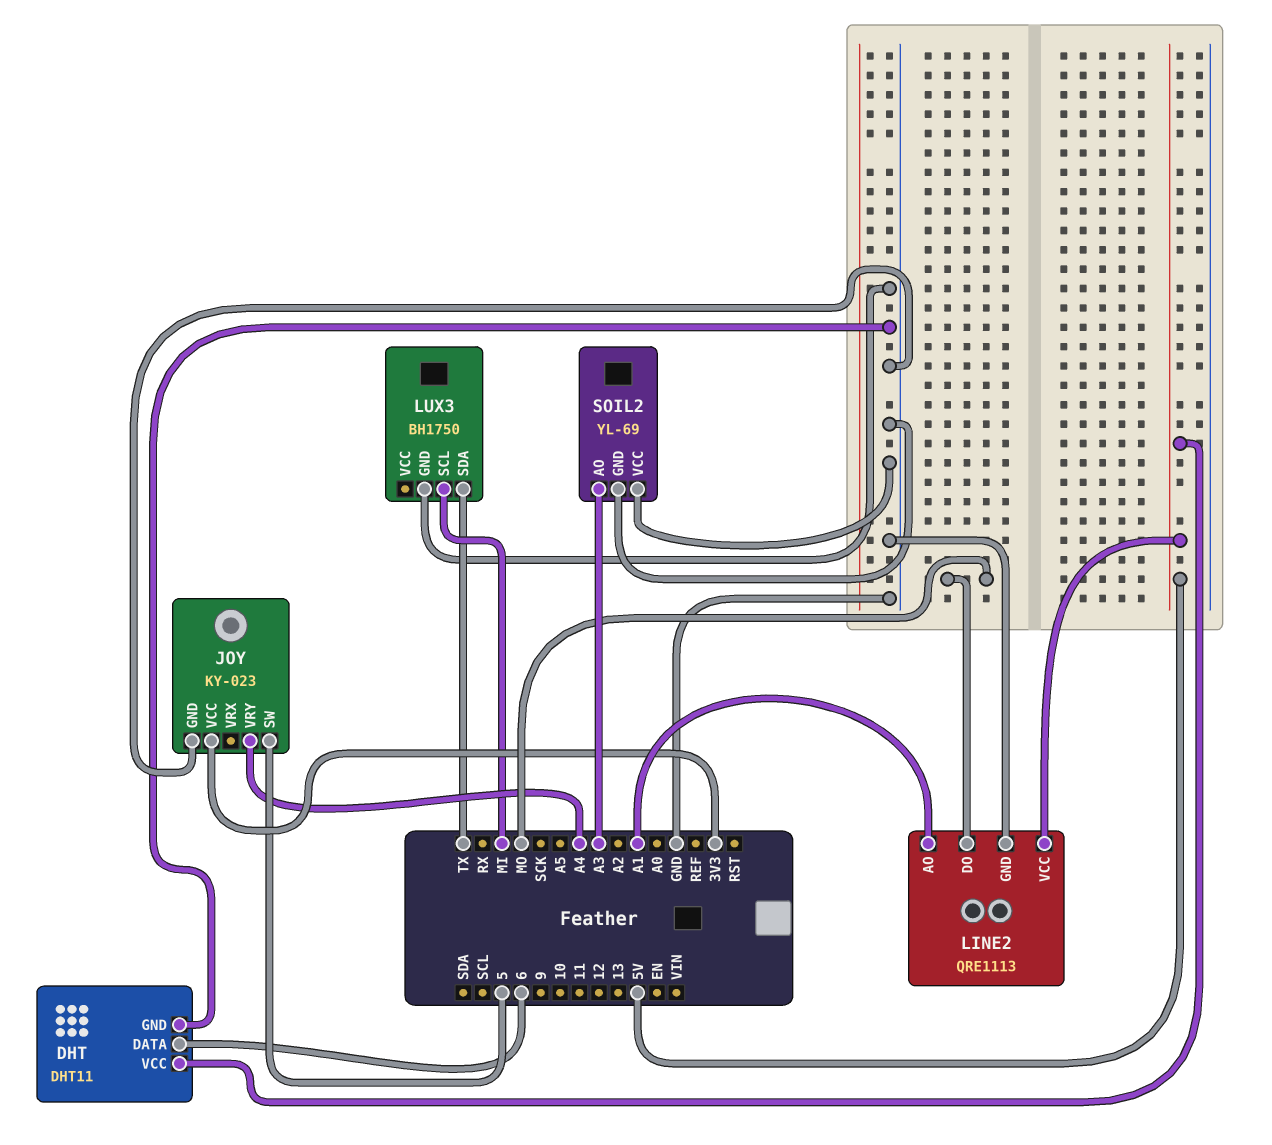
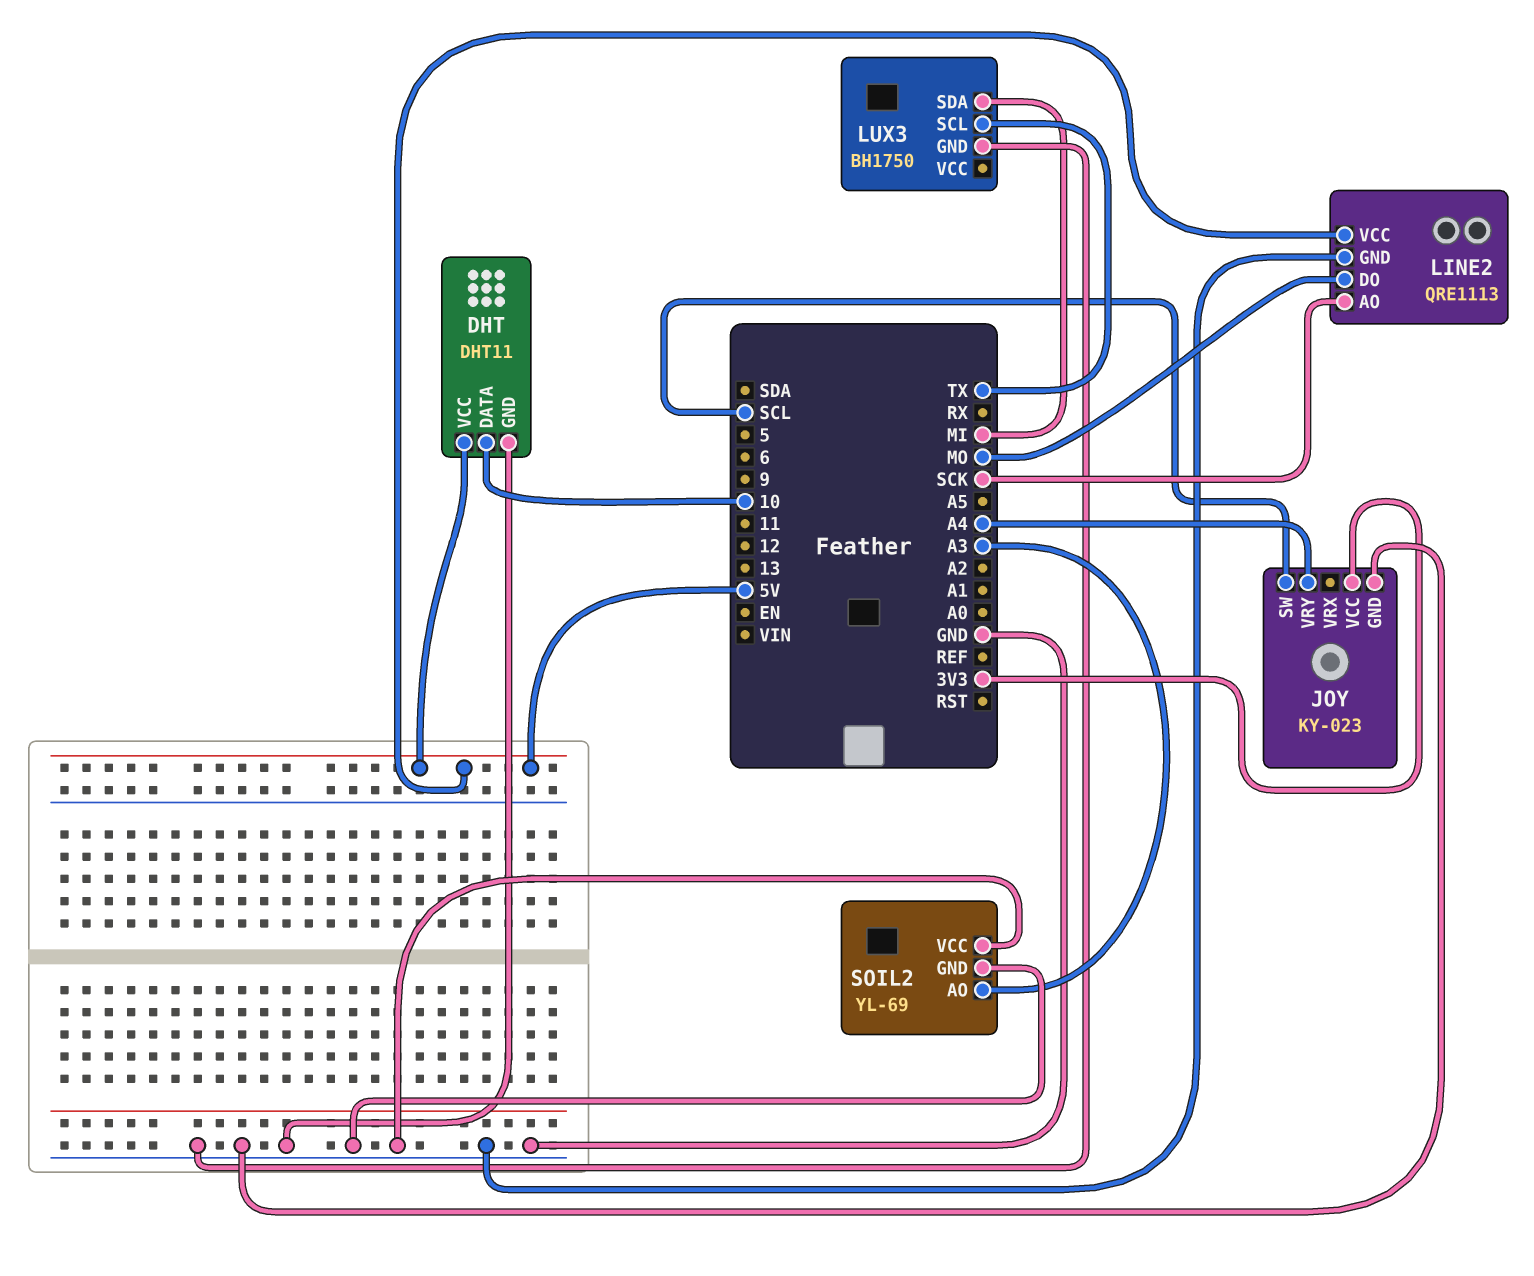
DHT pin DATA: 6 -> 10
JOY pin SW: 5 -> SCL
LINE2 pin AO: A1 -> SCK
LUX3 pin SCL: MI -> TX
LUX3 pin SDA: TX -> MI

